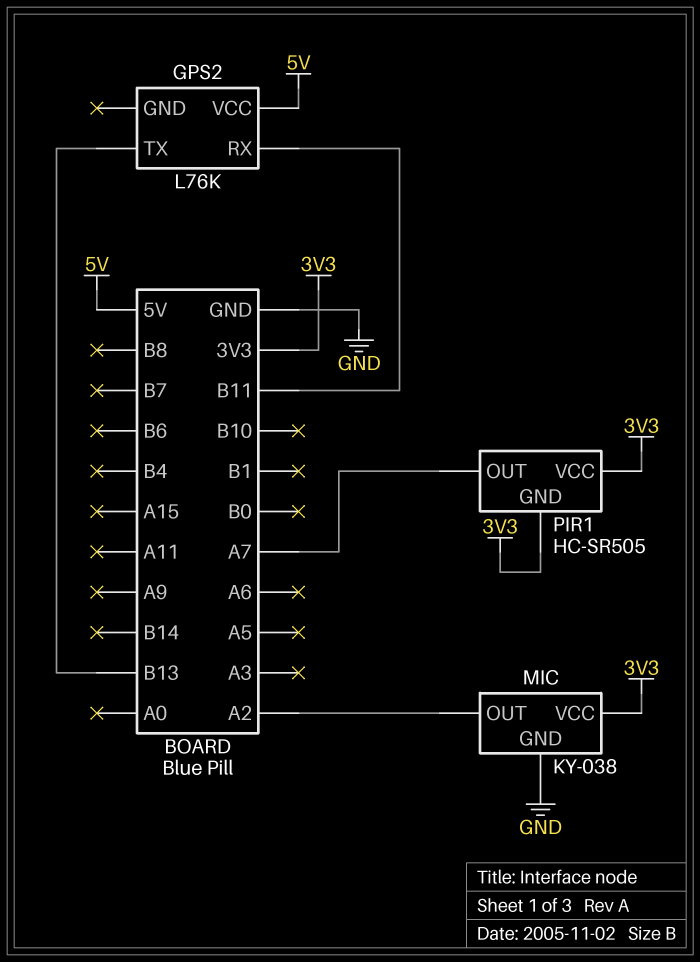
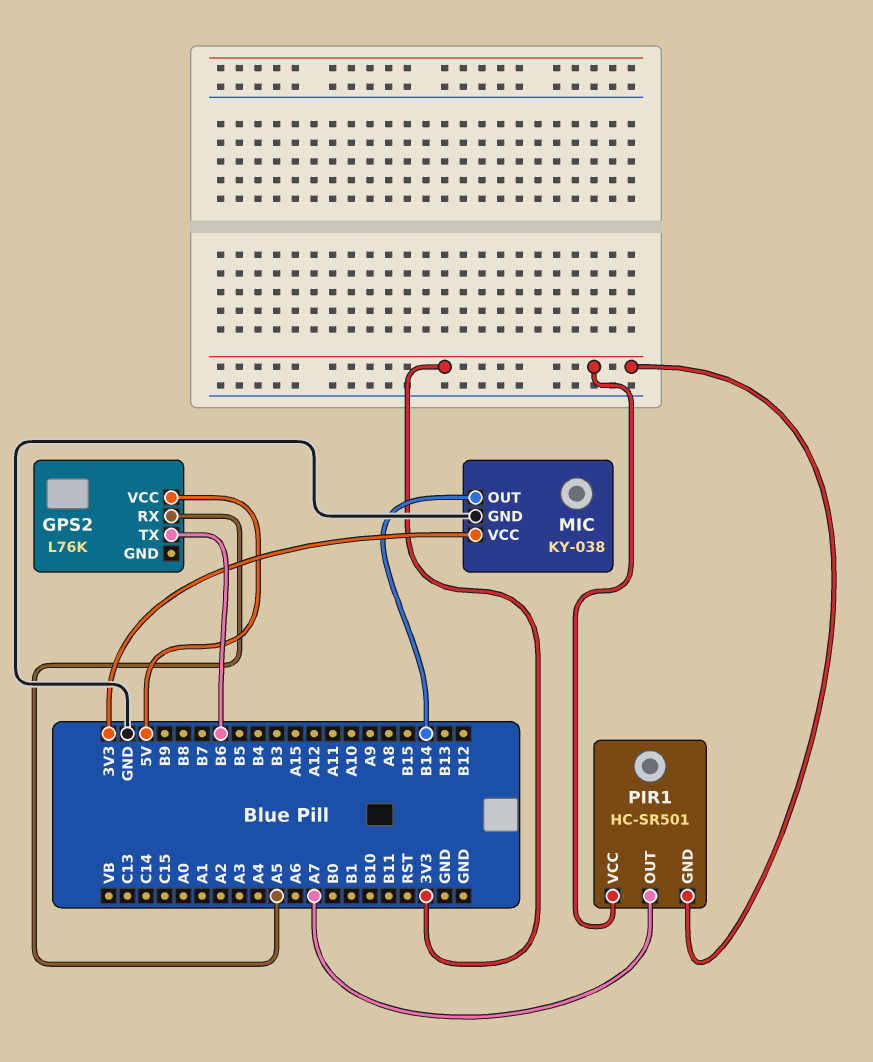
GPS2 pin RX: B11 -> A5
GPS2 pin TX: B13 -> B6
MIC pin OUT: A2 -> B14
PIR1: HC-SR505 -> HC-SR501

